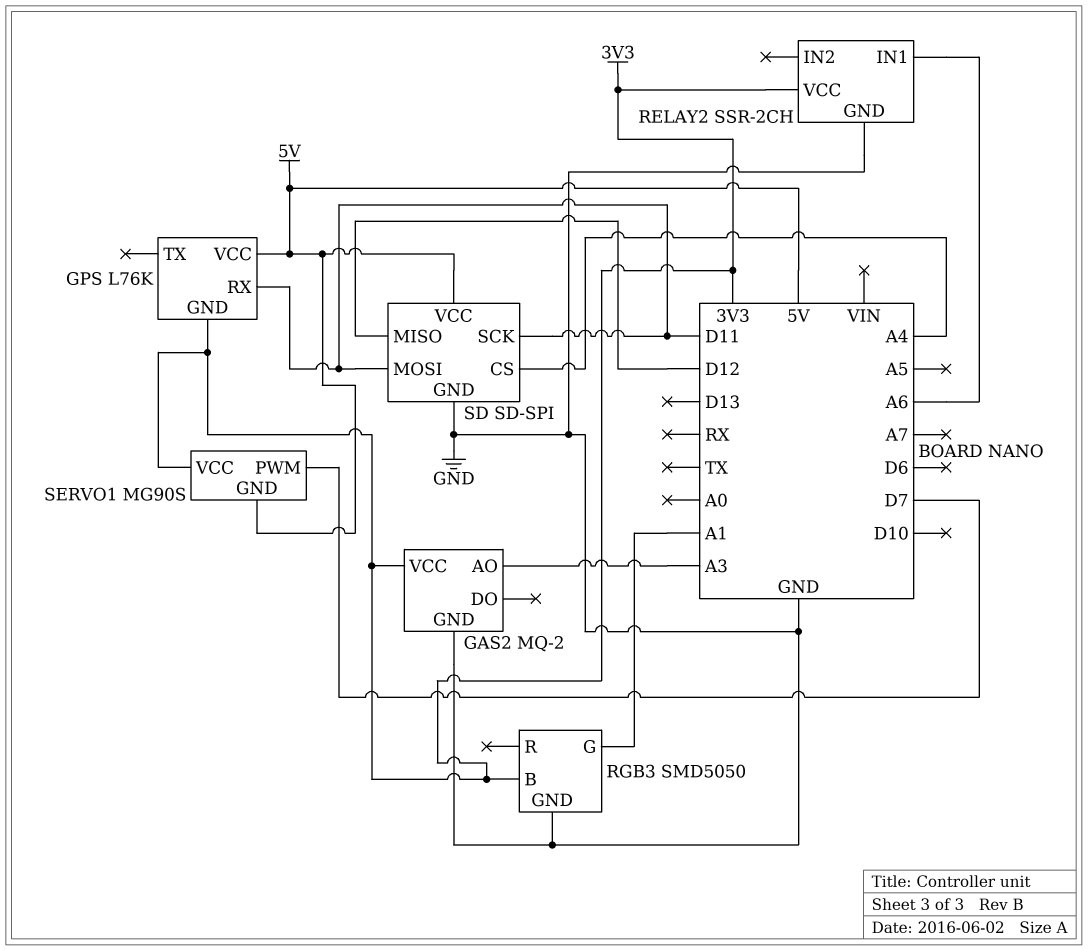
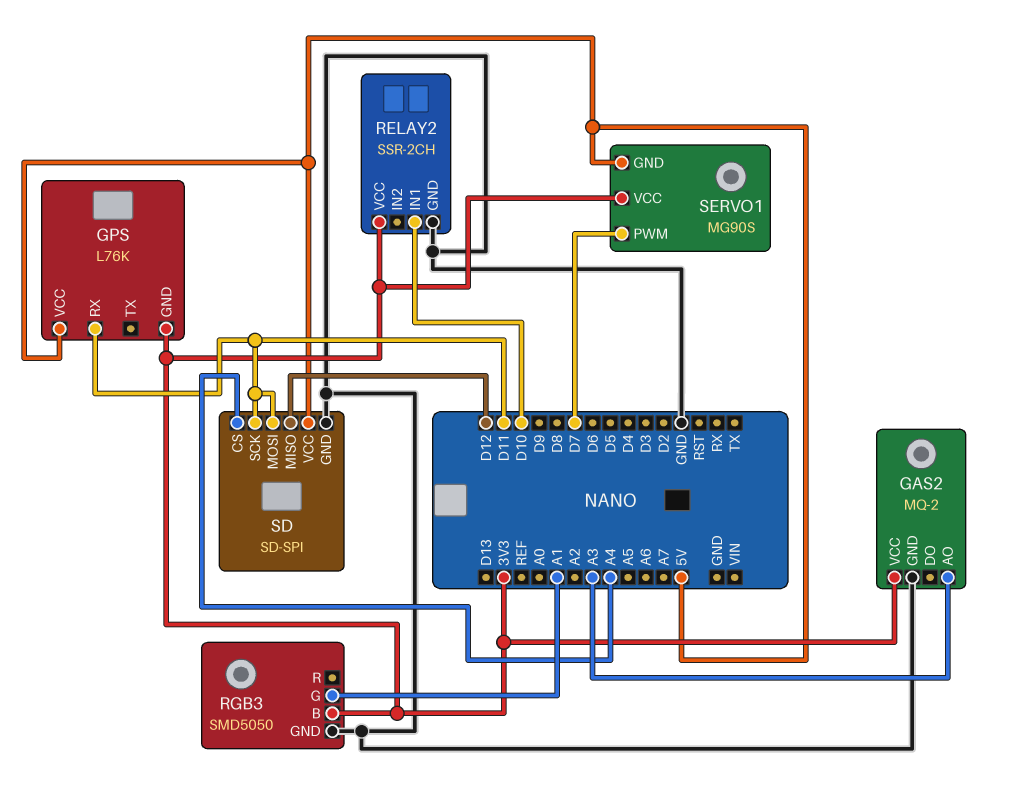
RELAY2 pin IN1: A6 -> D10

